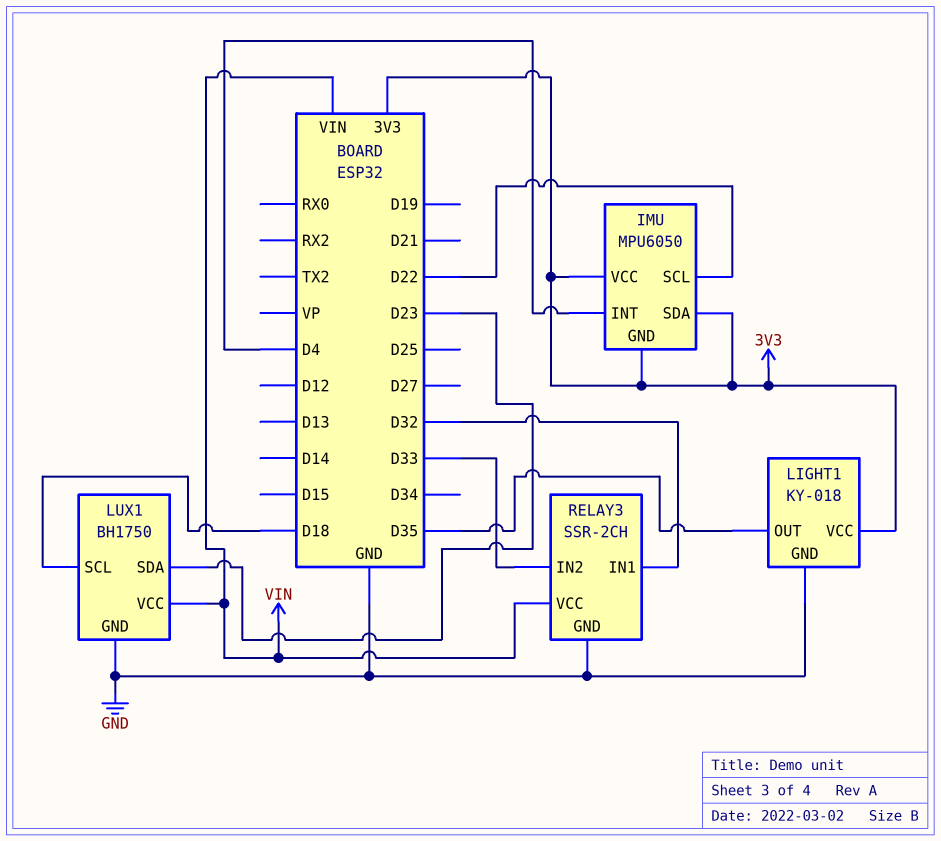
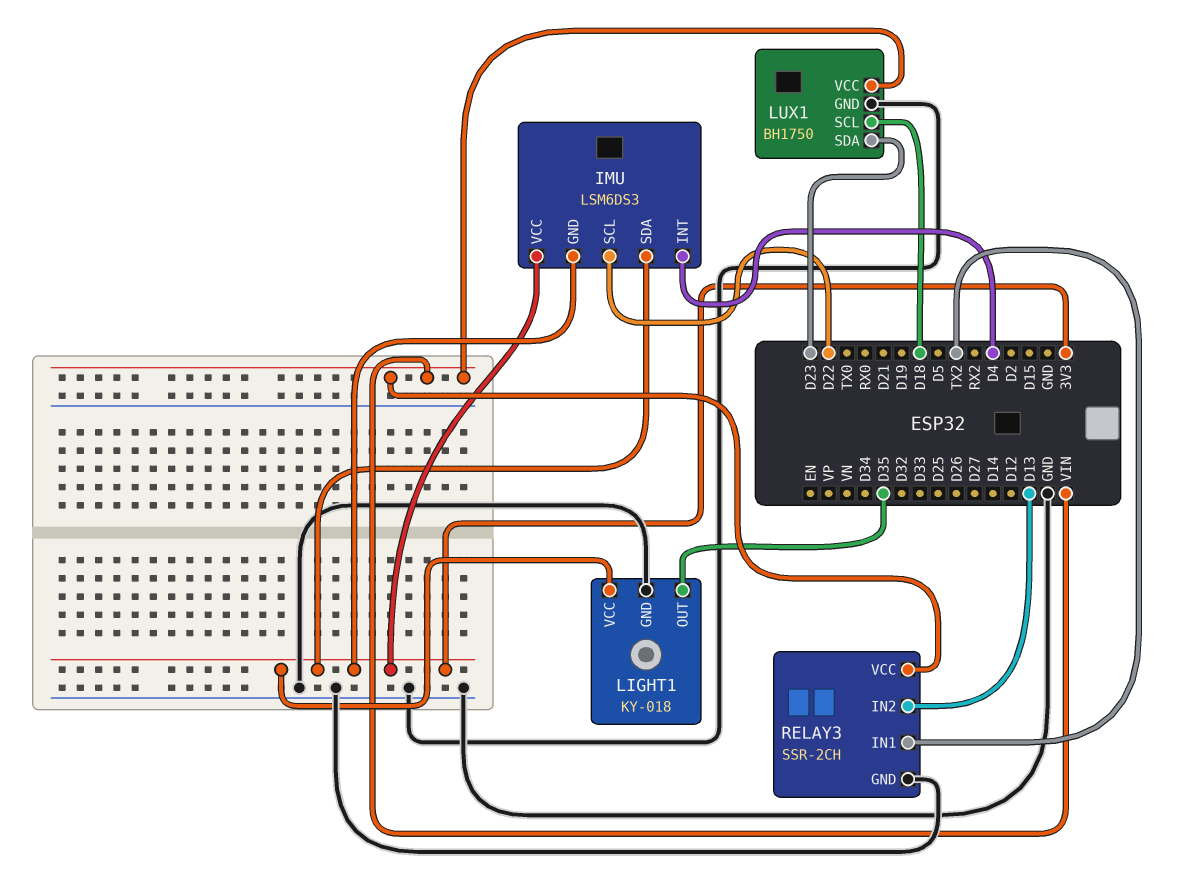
IMU: MPU6050 -> LSM6DS3
RELAY3 pin IN1: D32 -> TX2
RELAY3 pin IN2: D33 -> D13

